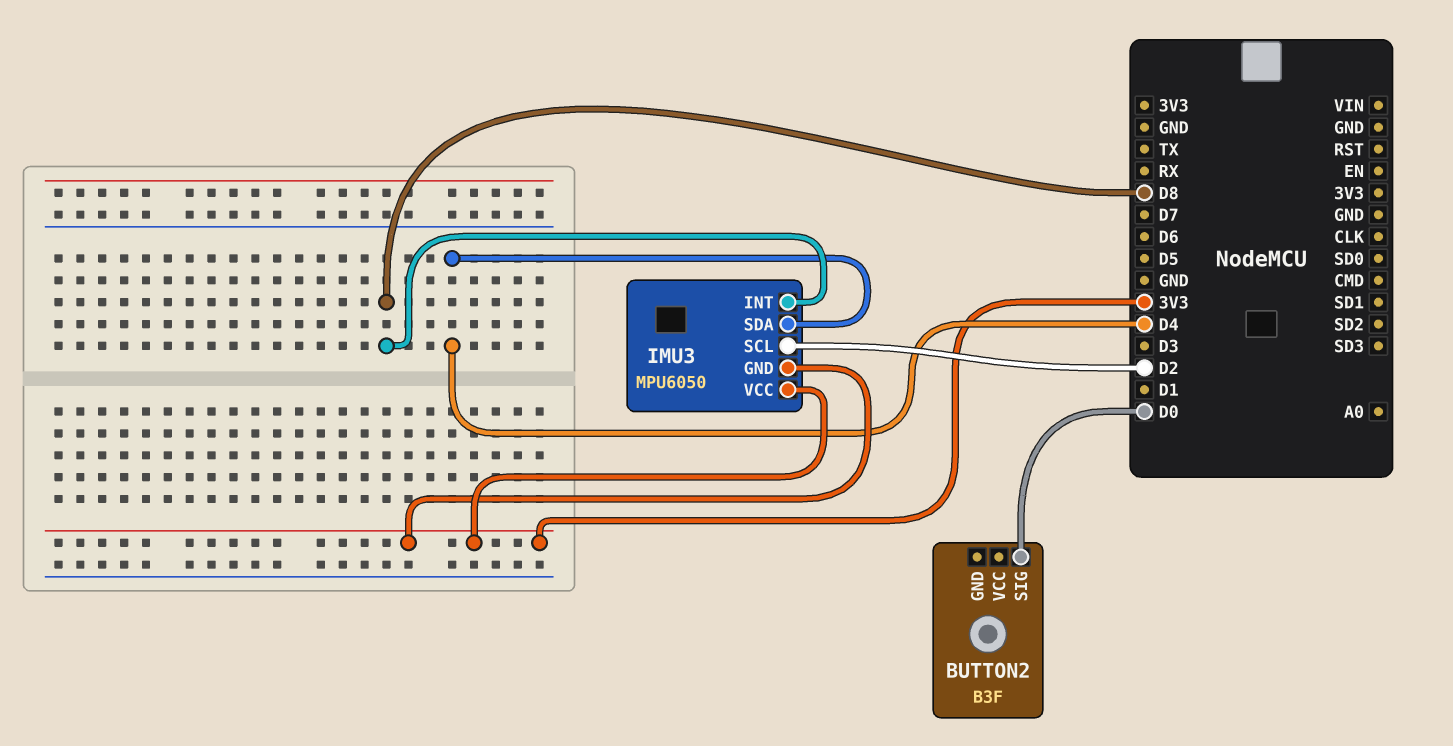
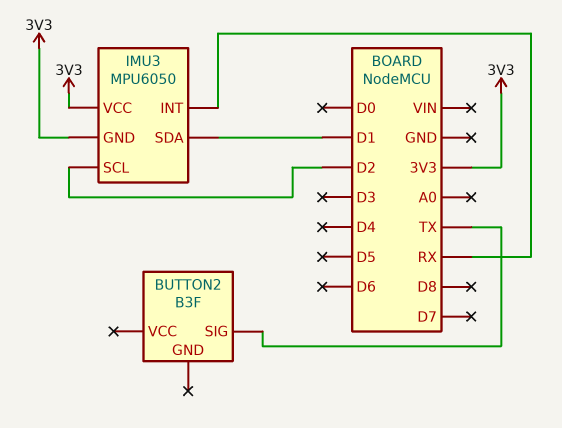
BUTTON2 pin SIG: D0 -> TX
IMU3 pin INT: D8 -> RX
IMU3 pin SDA: D4 -> D1

